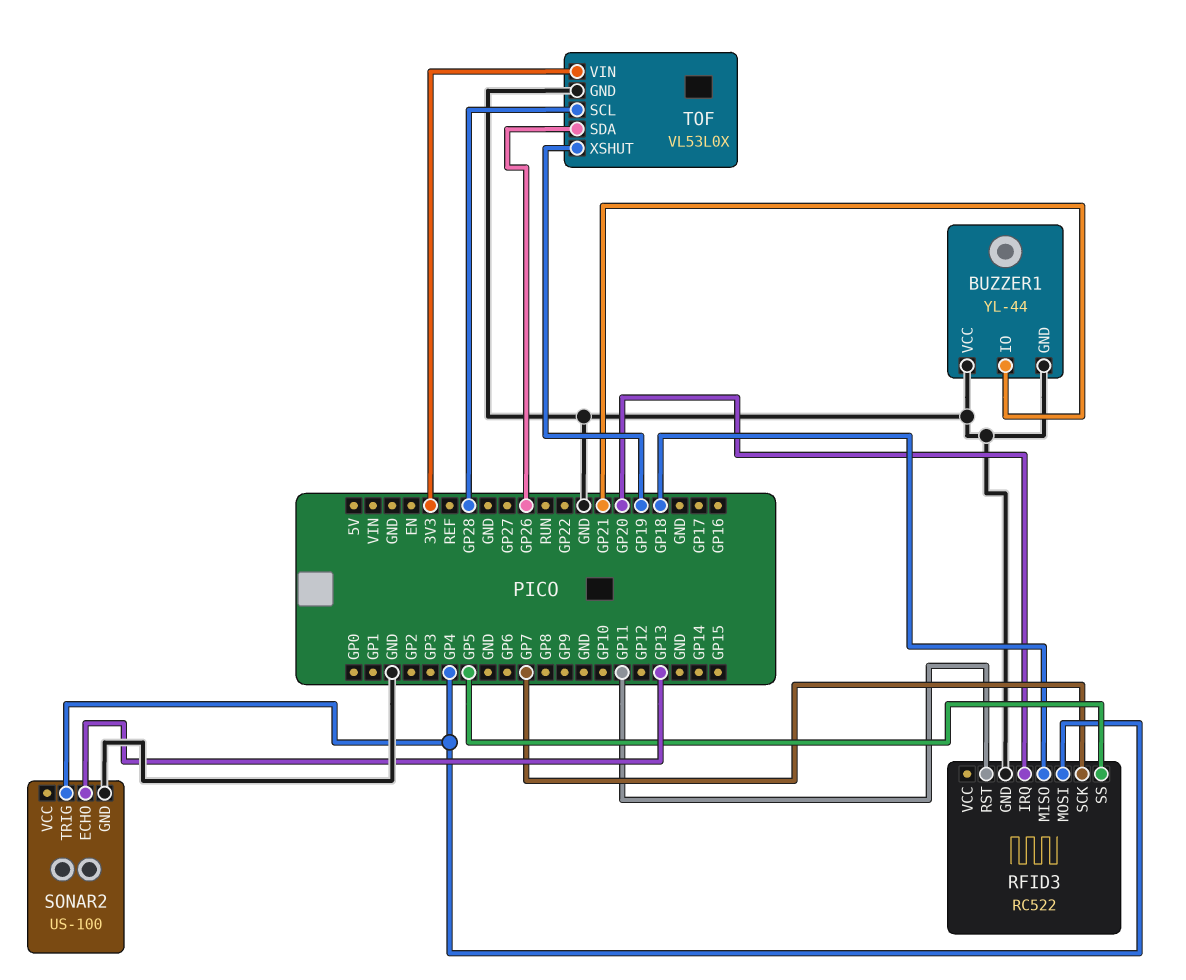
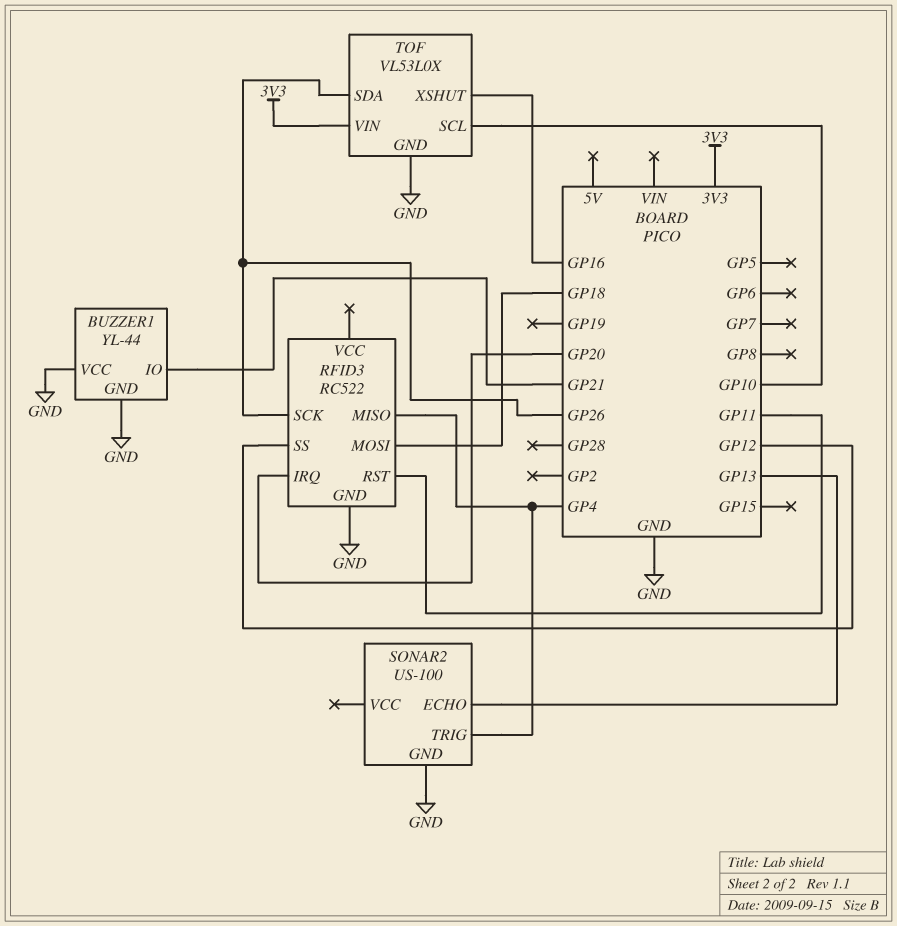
RFID3 pin MISO: GP18 -> GP4
RFID3 pin MOSI: GP4 -> GP18
RFID3 pin SCK: GP7 -> GP26
RFID3 pin SS: GP5 -> GP12
TOF pin SCL: GP28 -> GP10
TOF pin XSHUT: GP19 -> GP16

